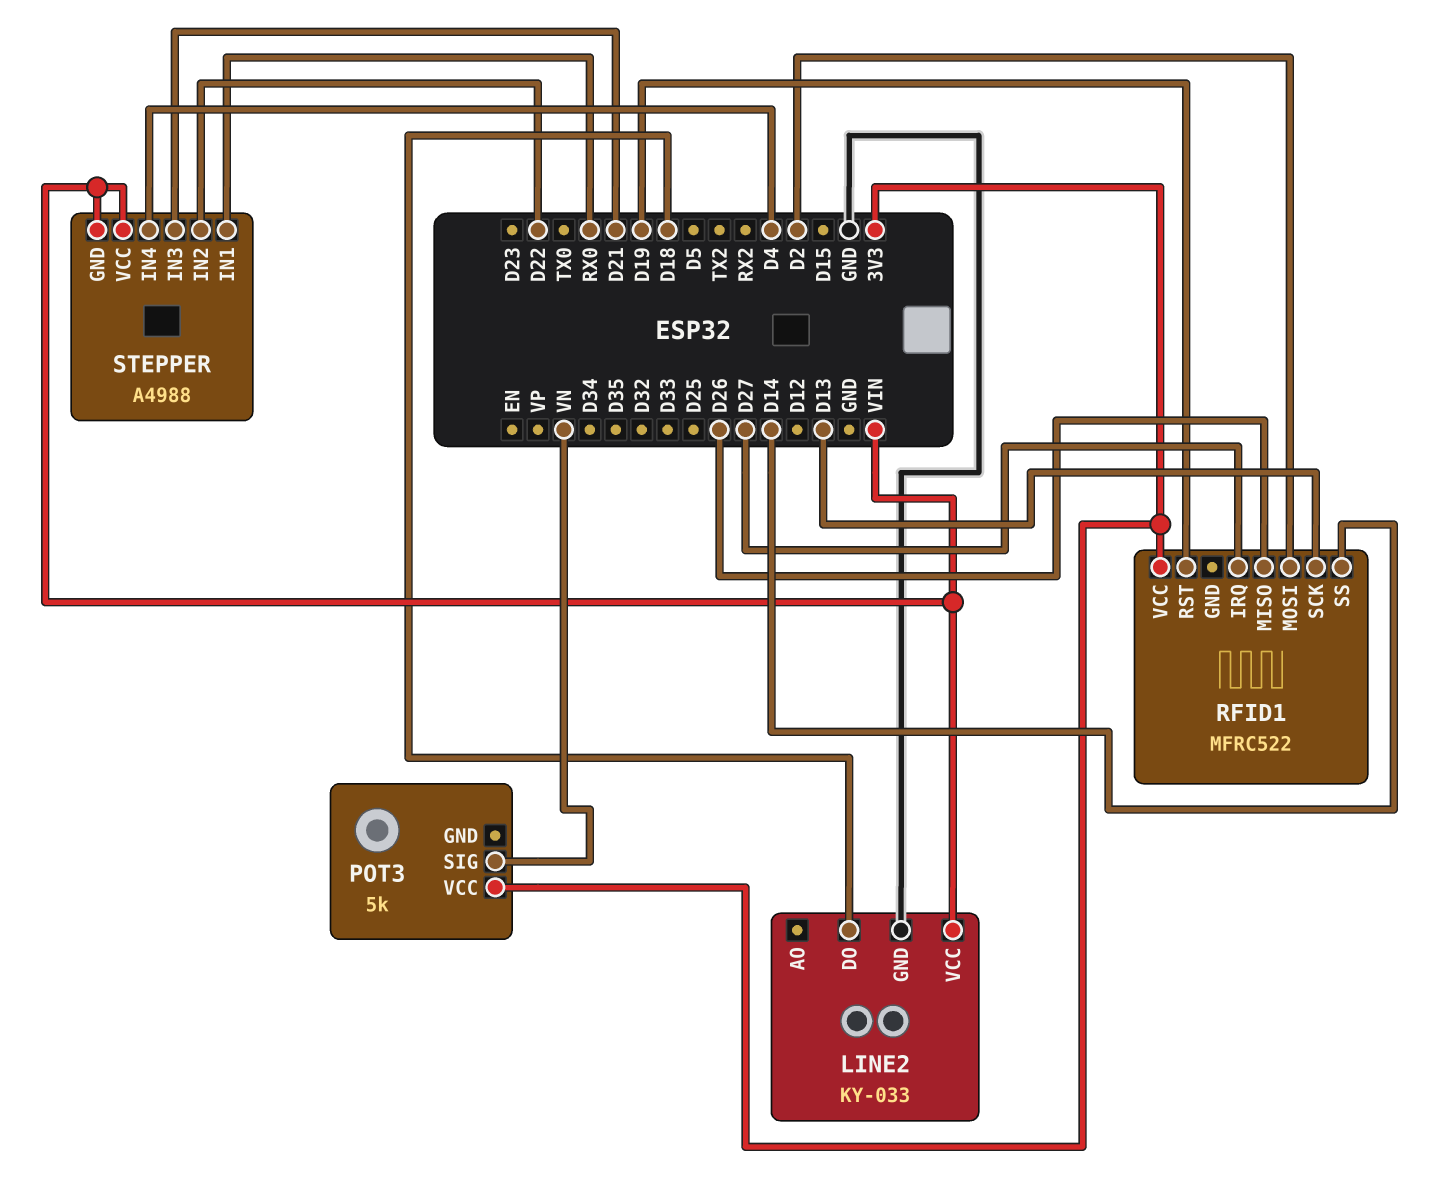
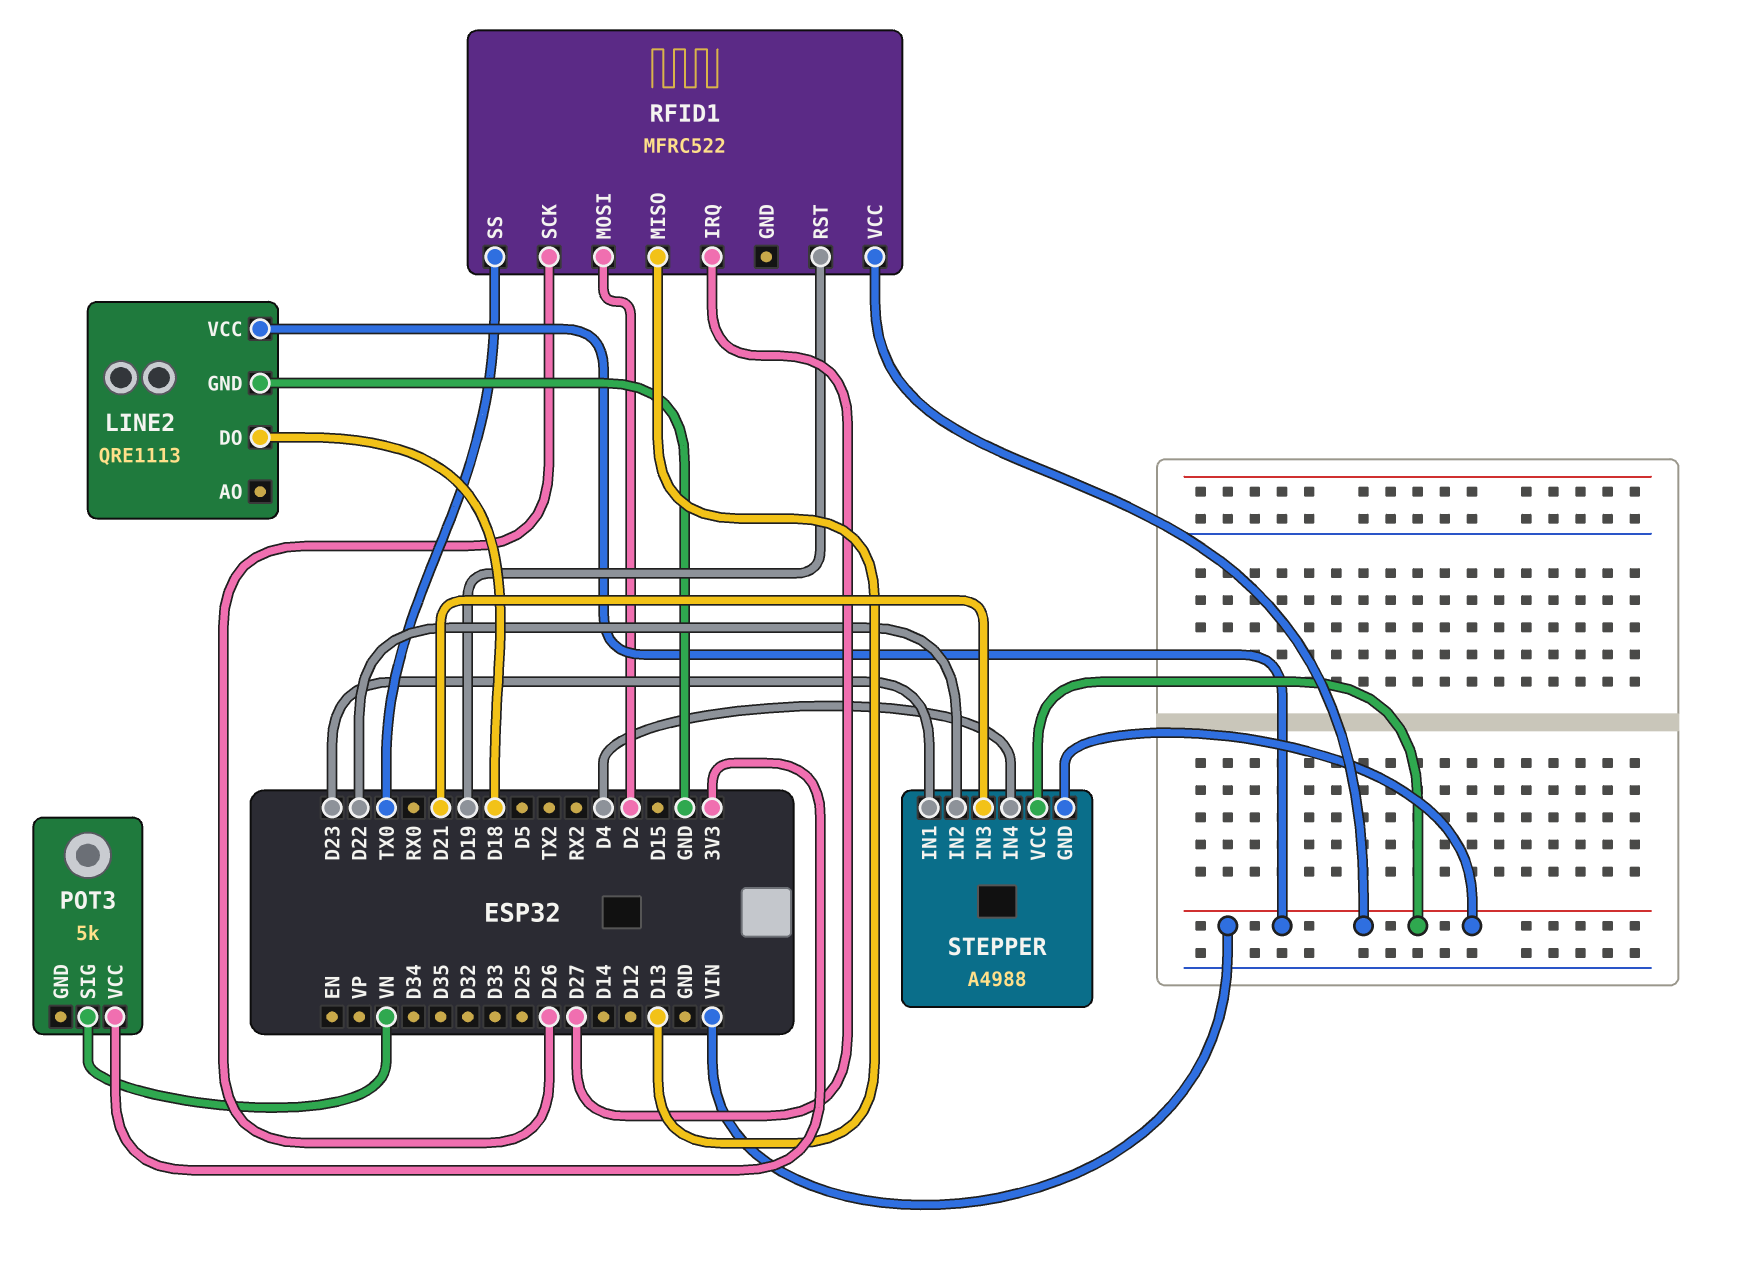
LINE2: KY-033 -> QRE1113
RFID1 pin MISO: D26 -> D13
RFID1 pin SCK: D13 -> D26
RFID1 pin SS: D14 -> TX0
RFID1 pin VCC: 3V3 -> VIN
STEPPER pin IN1: RX0 -> D23

